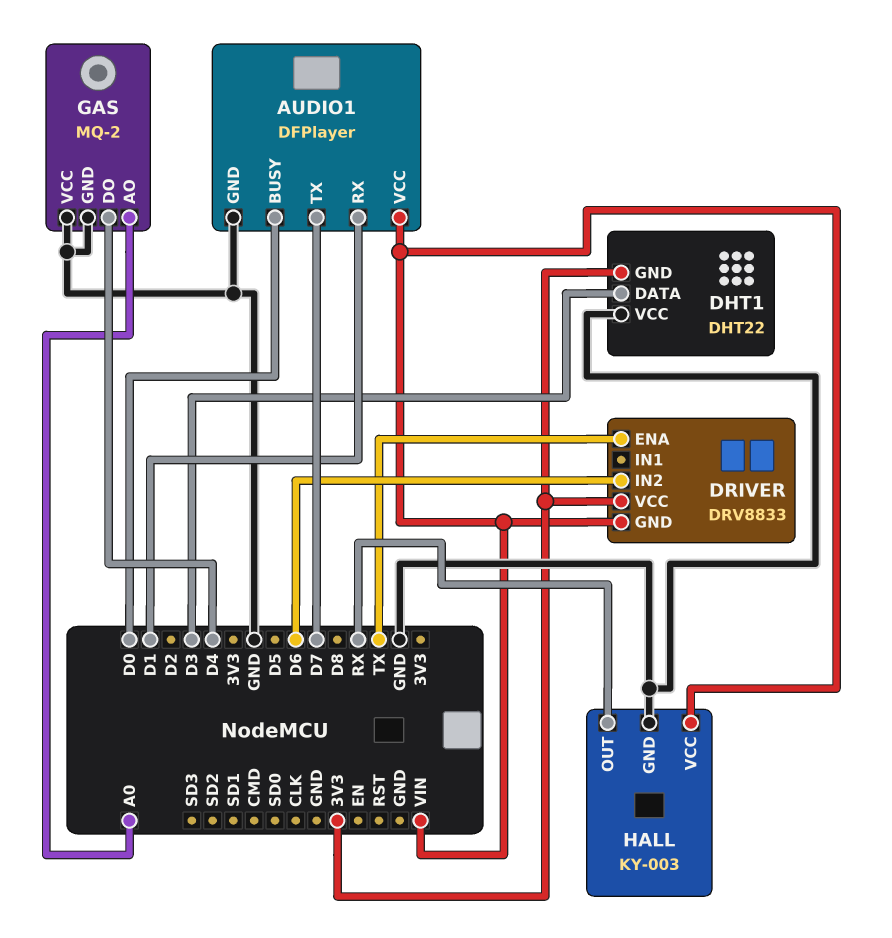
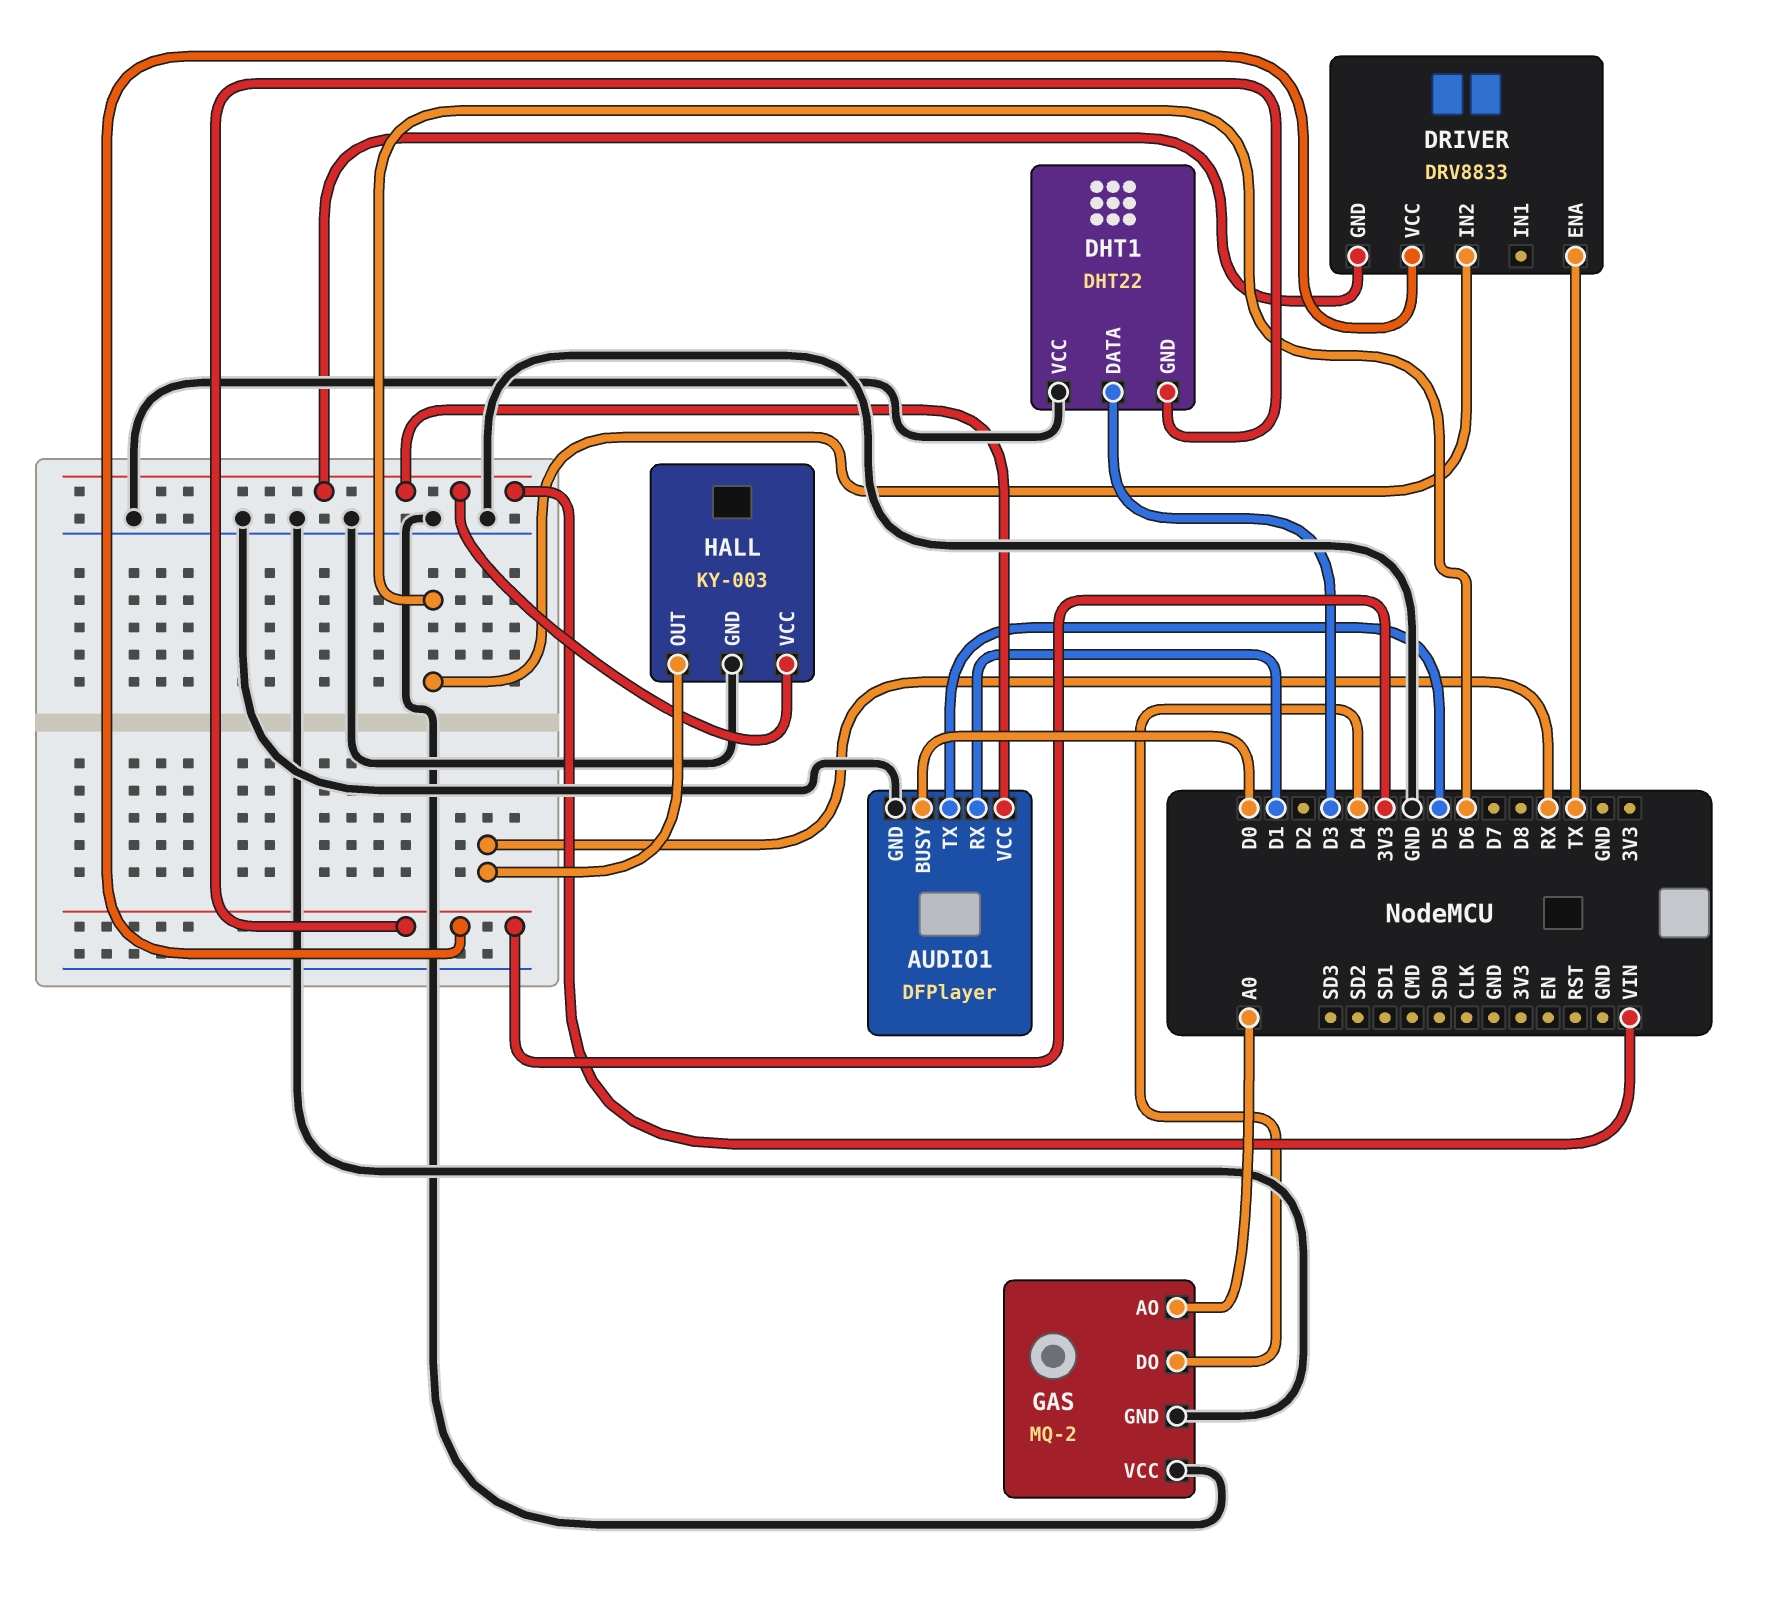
AUDIO1 pin TX: D7 -> D5

